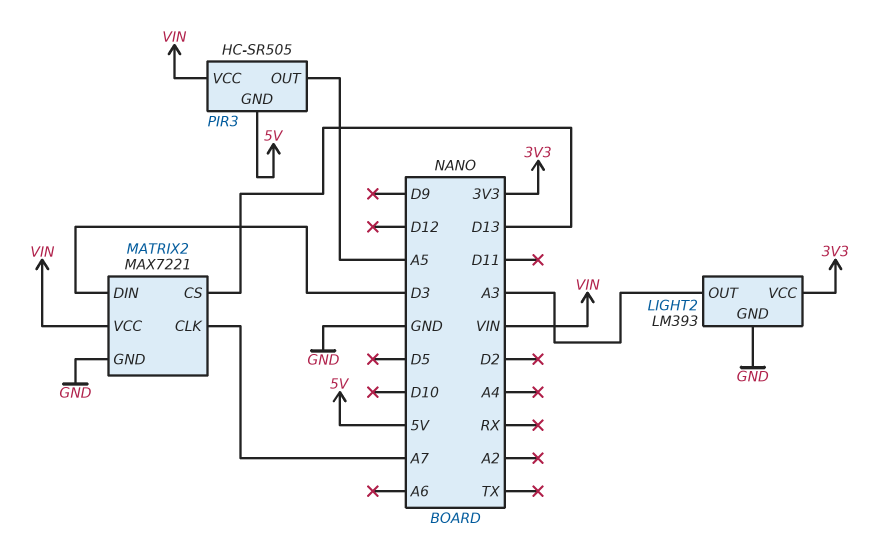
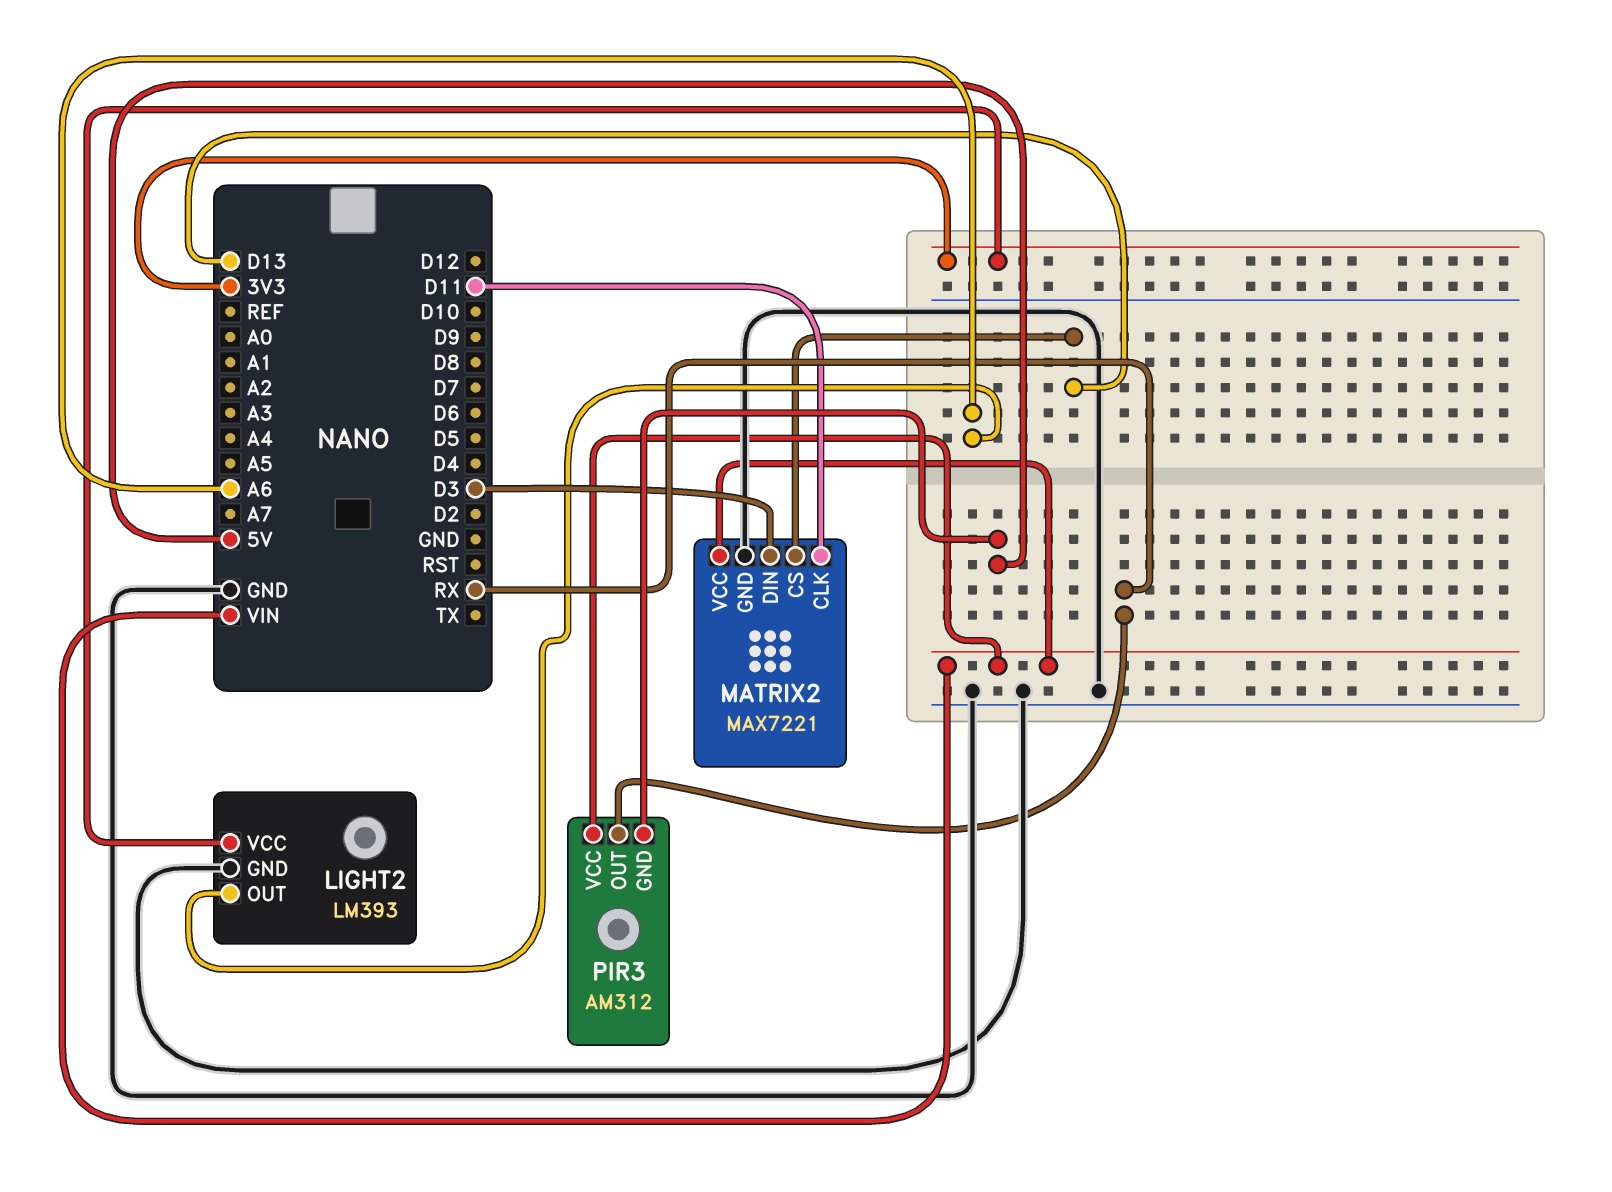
LIGHT2 pin OUT: A3 -> A6
MATRIX2 pin CLK: A7 -> D11
PIR3: HC-SR505 -> AM312
PIR3 pin OUT: A5 -> RX

